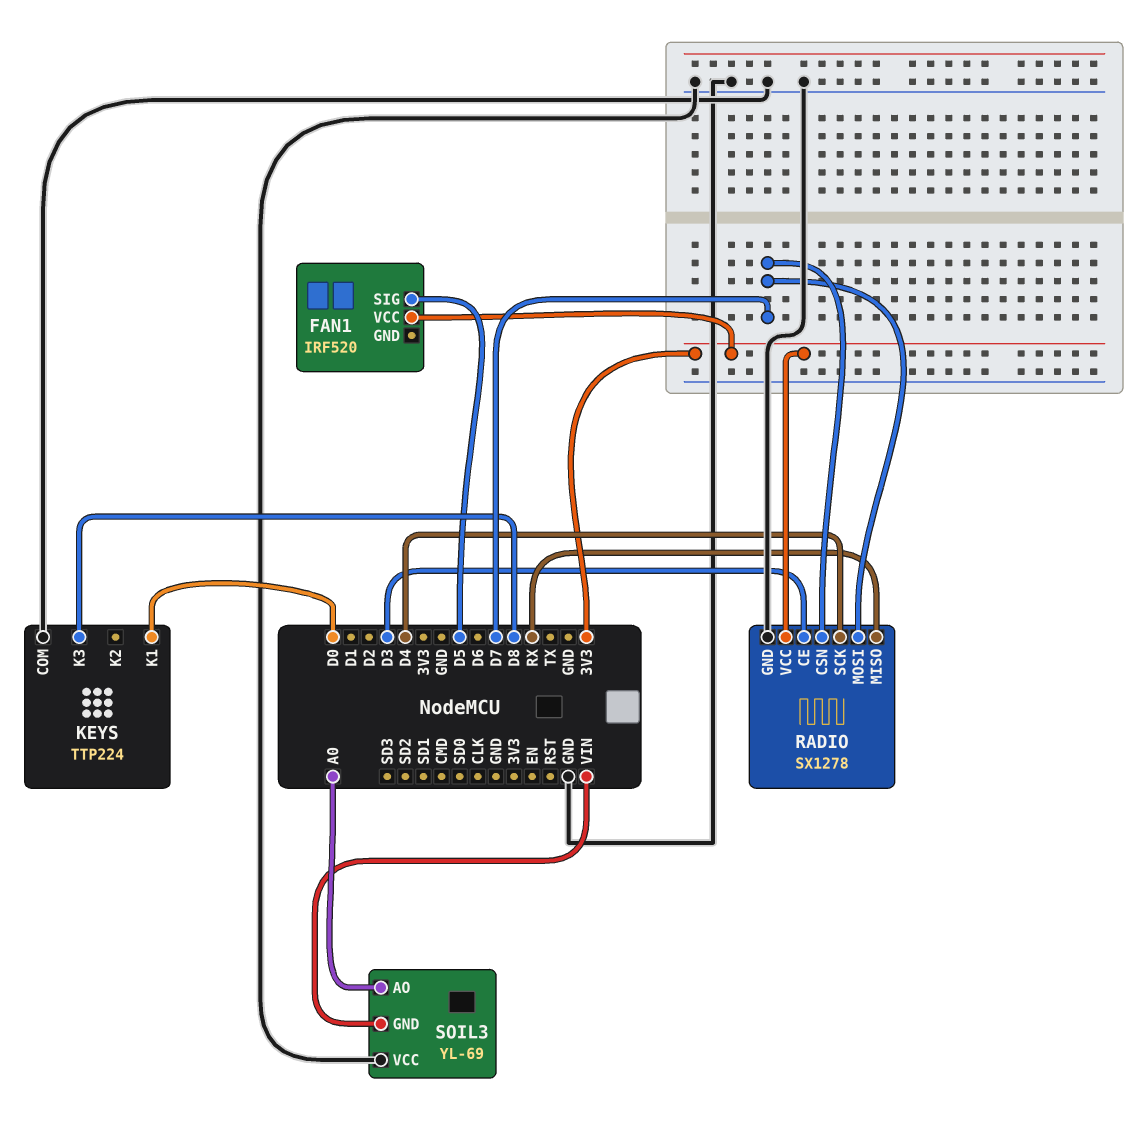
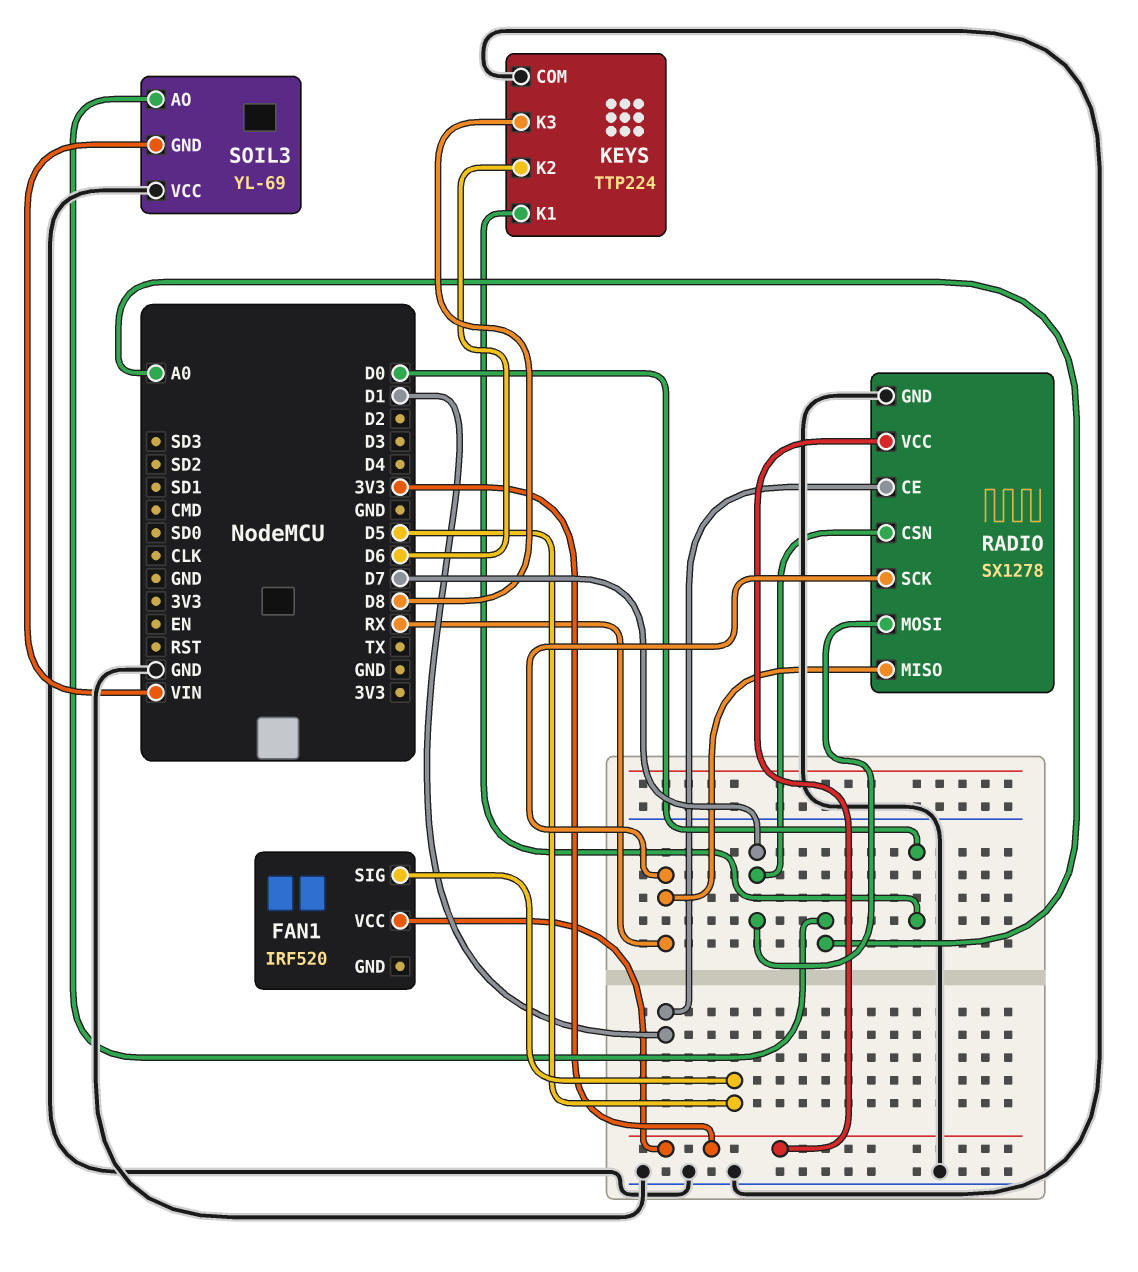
KEYS pin K2: none -> D6
RADIO pin CE: D3 -> D1
RADIO pin SCK: D4 -> RX

